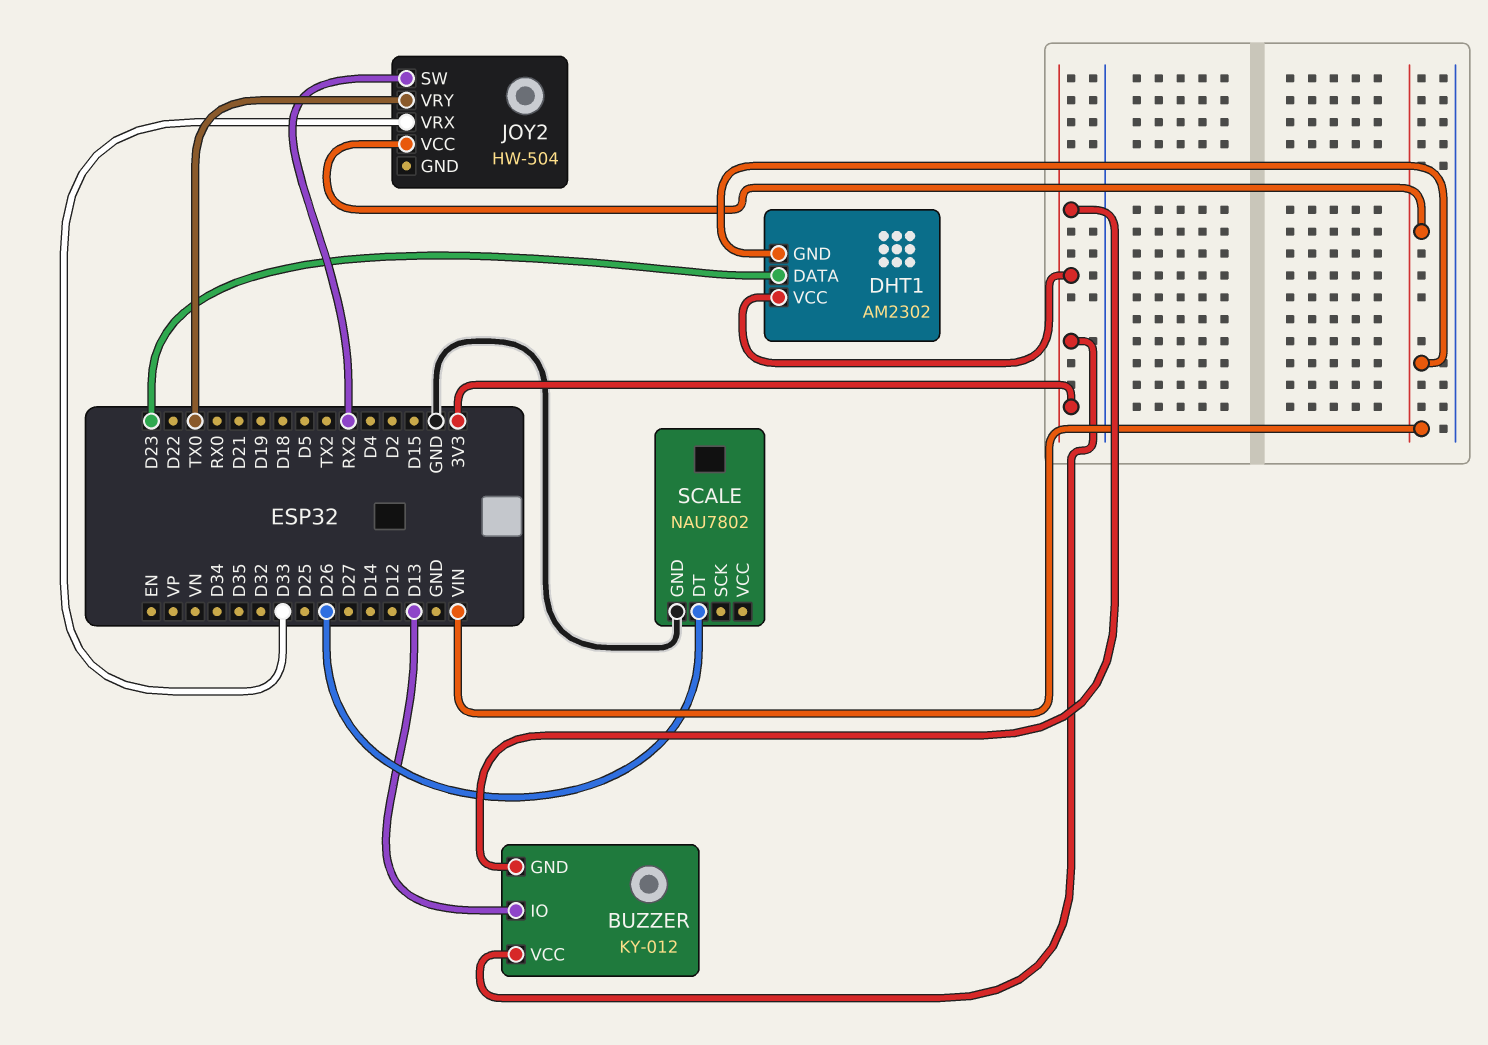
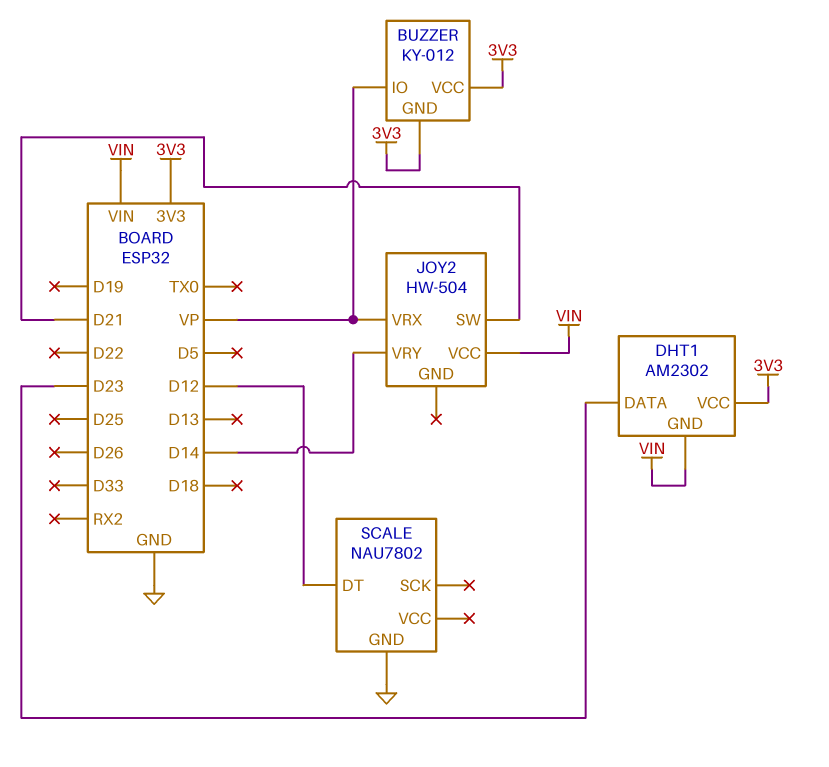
BUZZER pin IO: D13 -> VP
JOY2 pin SW: RX2 -> D21
JOY2 pin VRX: D33 -> VP
JOY2 pin VRY: TX0 -> D14
SCALE pin DT: D26 -> D12

